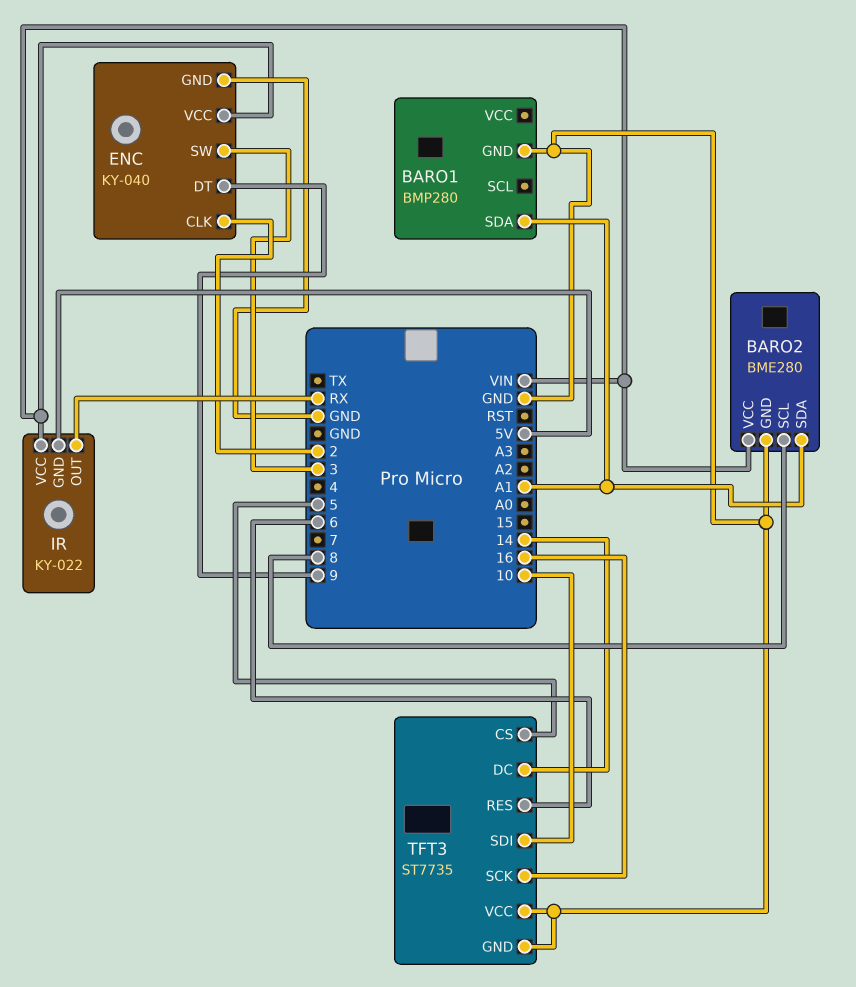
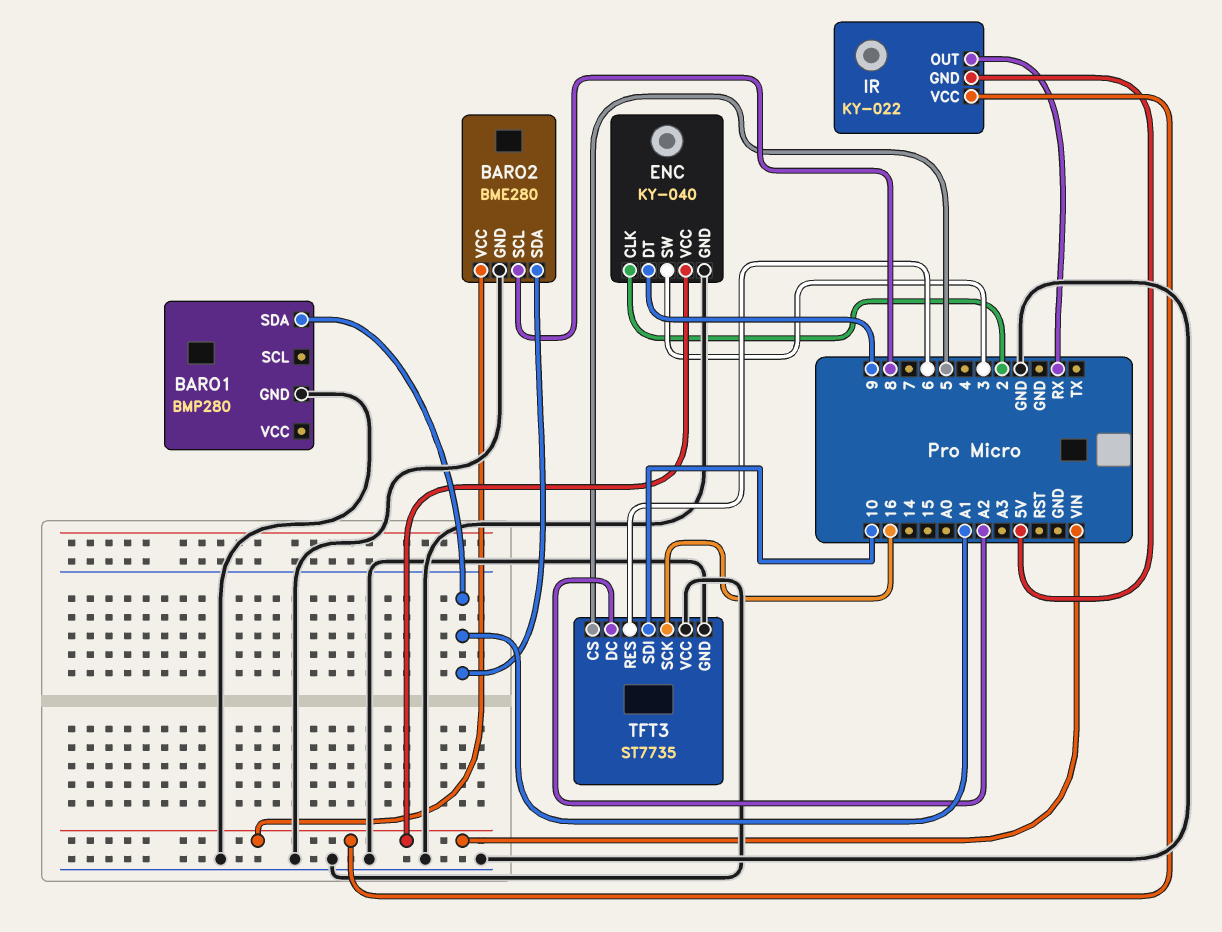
TFT3 pin DC: 14 -> A2

